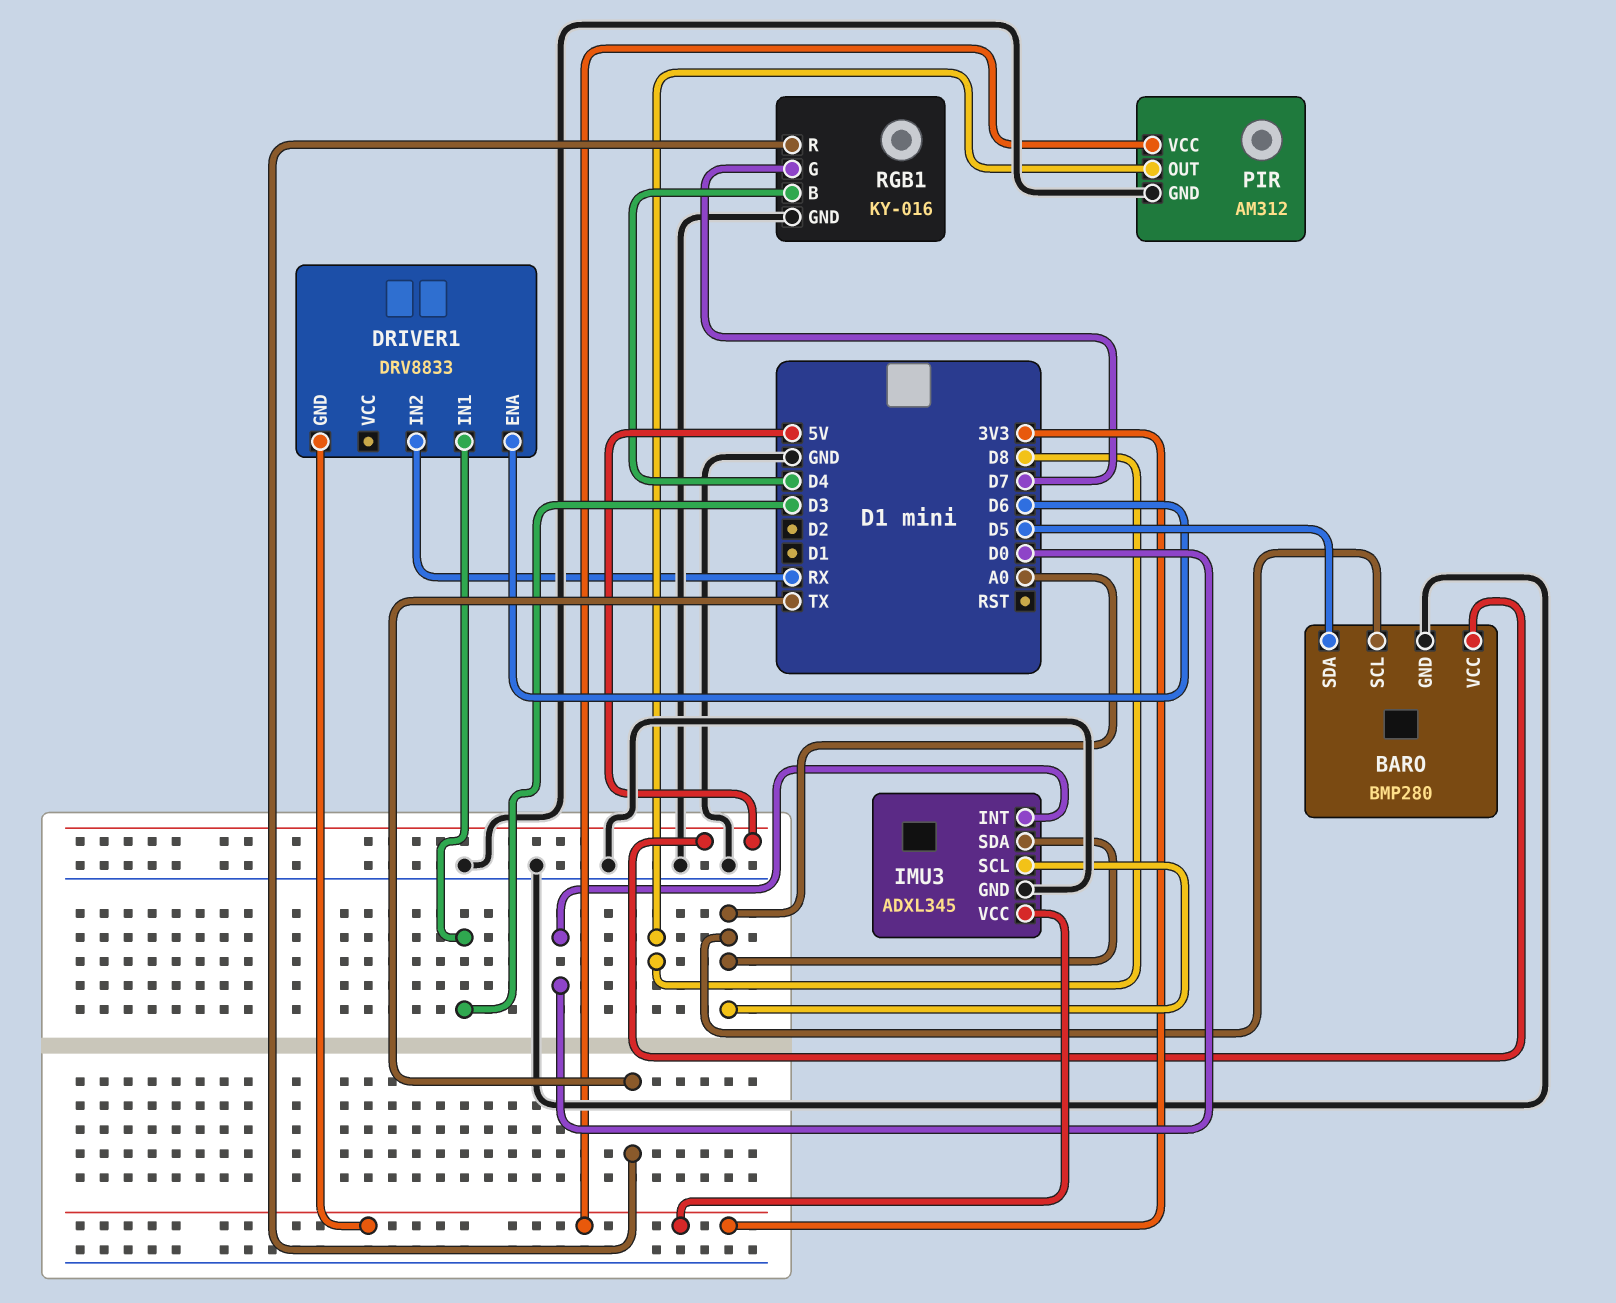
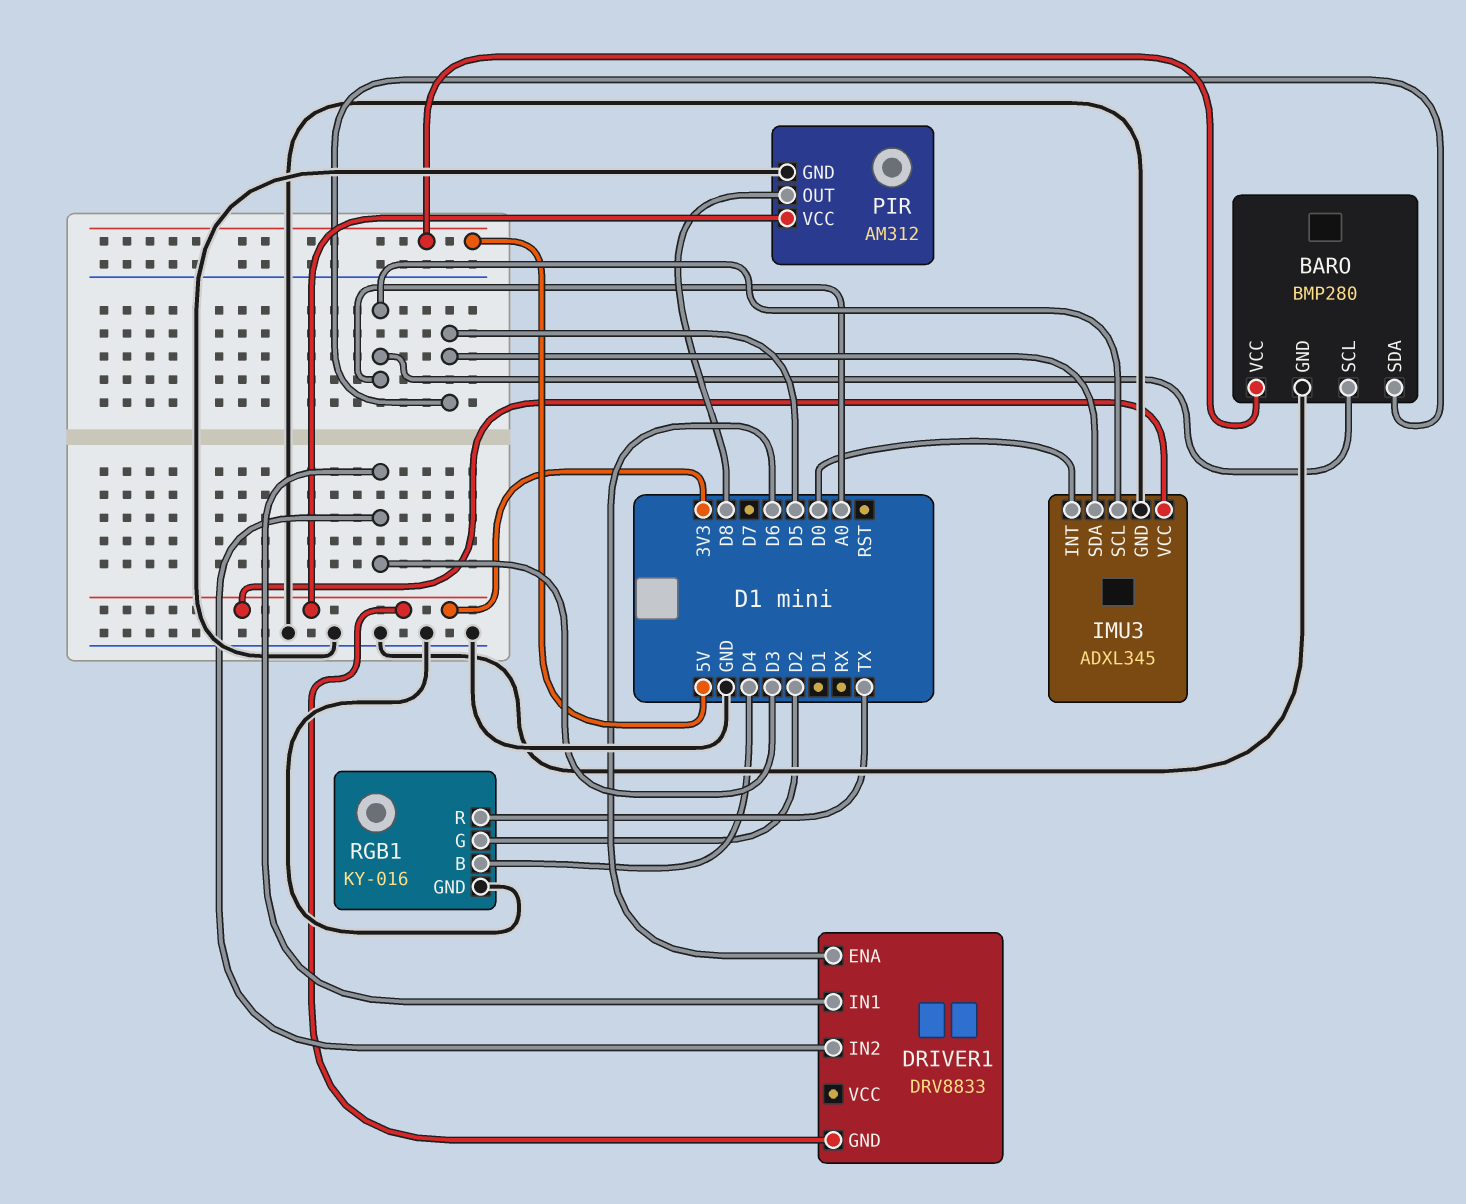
DRIVER1 pin IN2: RX -> D3
IMU3 pin SDA: A0 -> D5
RGB1 pin G: D7 -> D2

